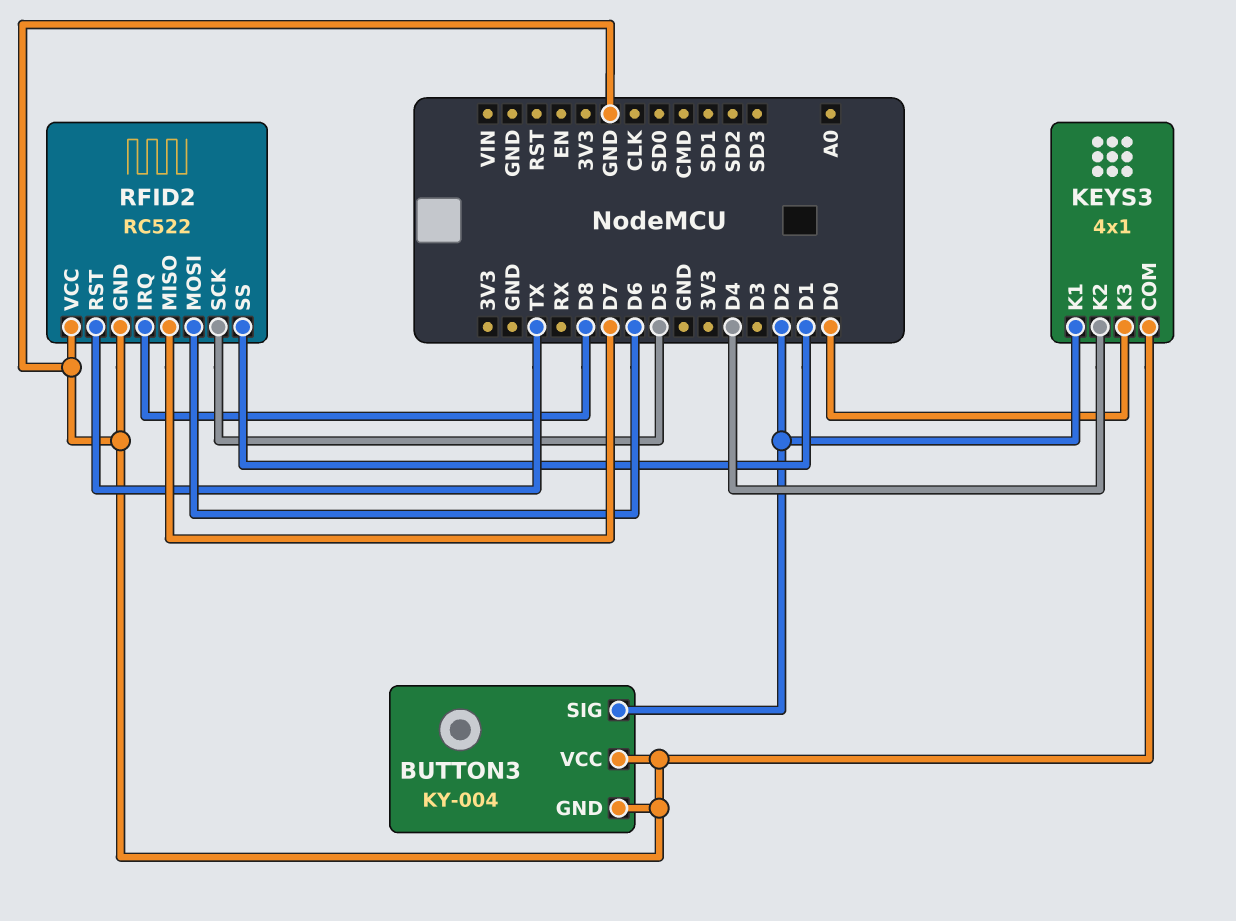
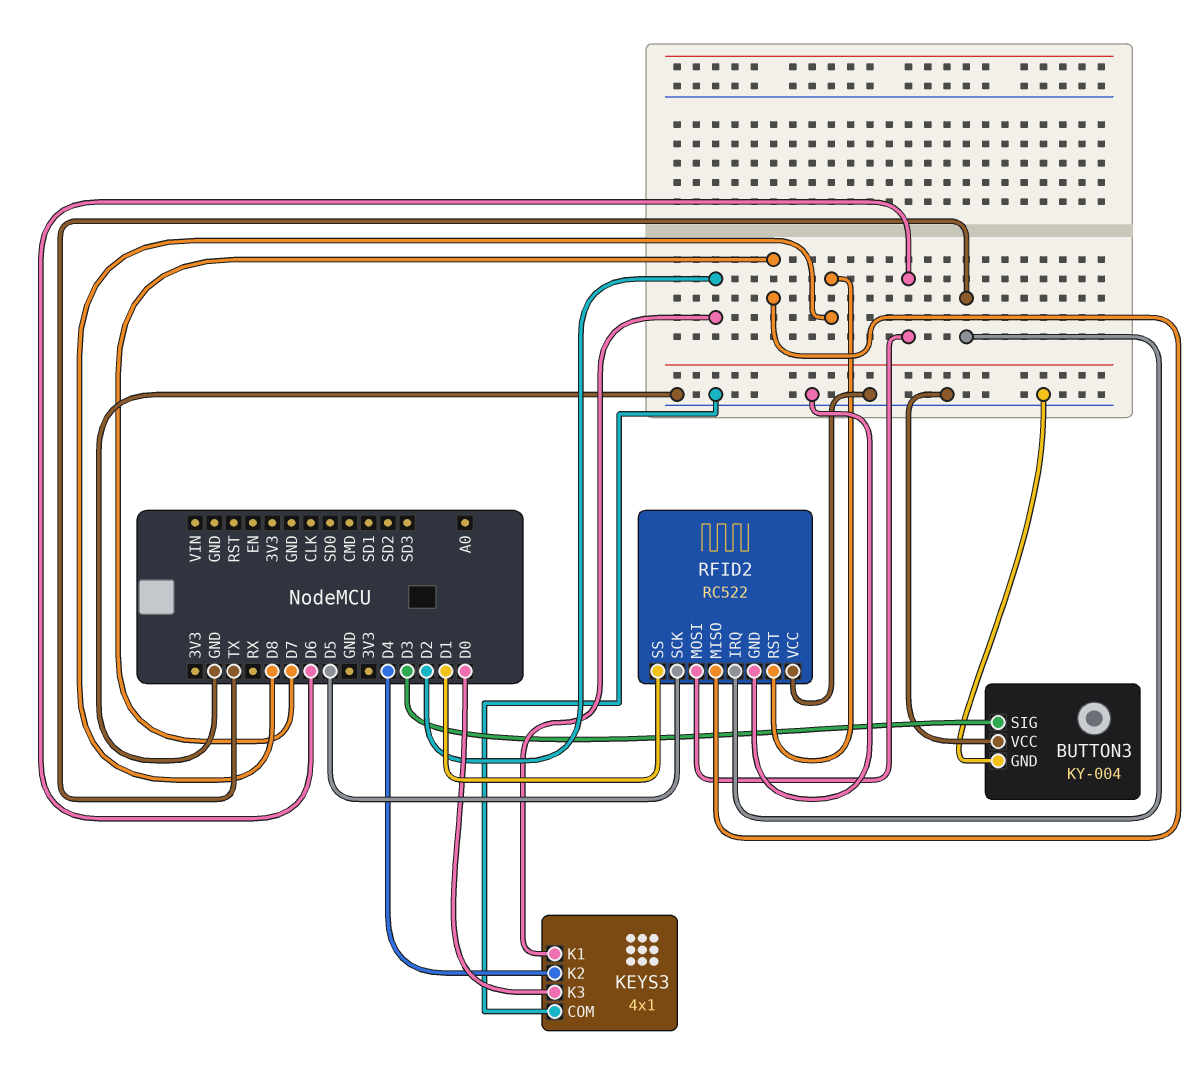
BUTTON3 pin SIG: D2 -> D3
RFID2 pin IRQ: D8 -> TX
RFID2 pin RST: TX -> D8

